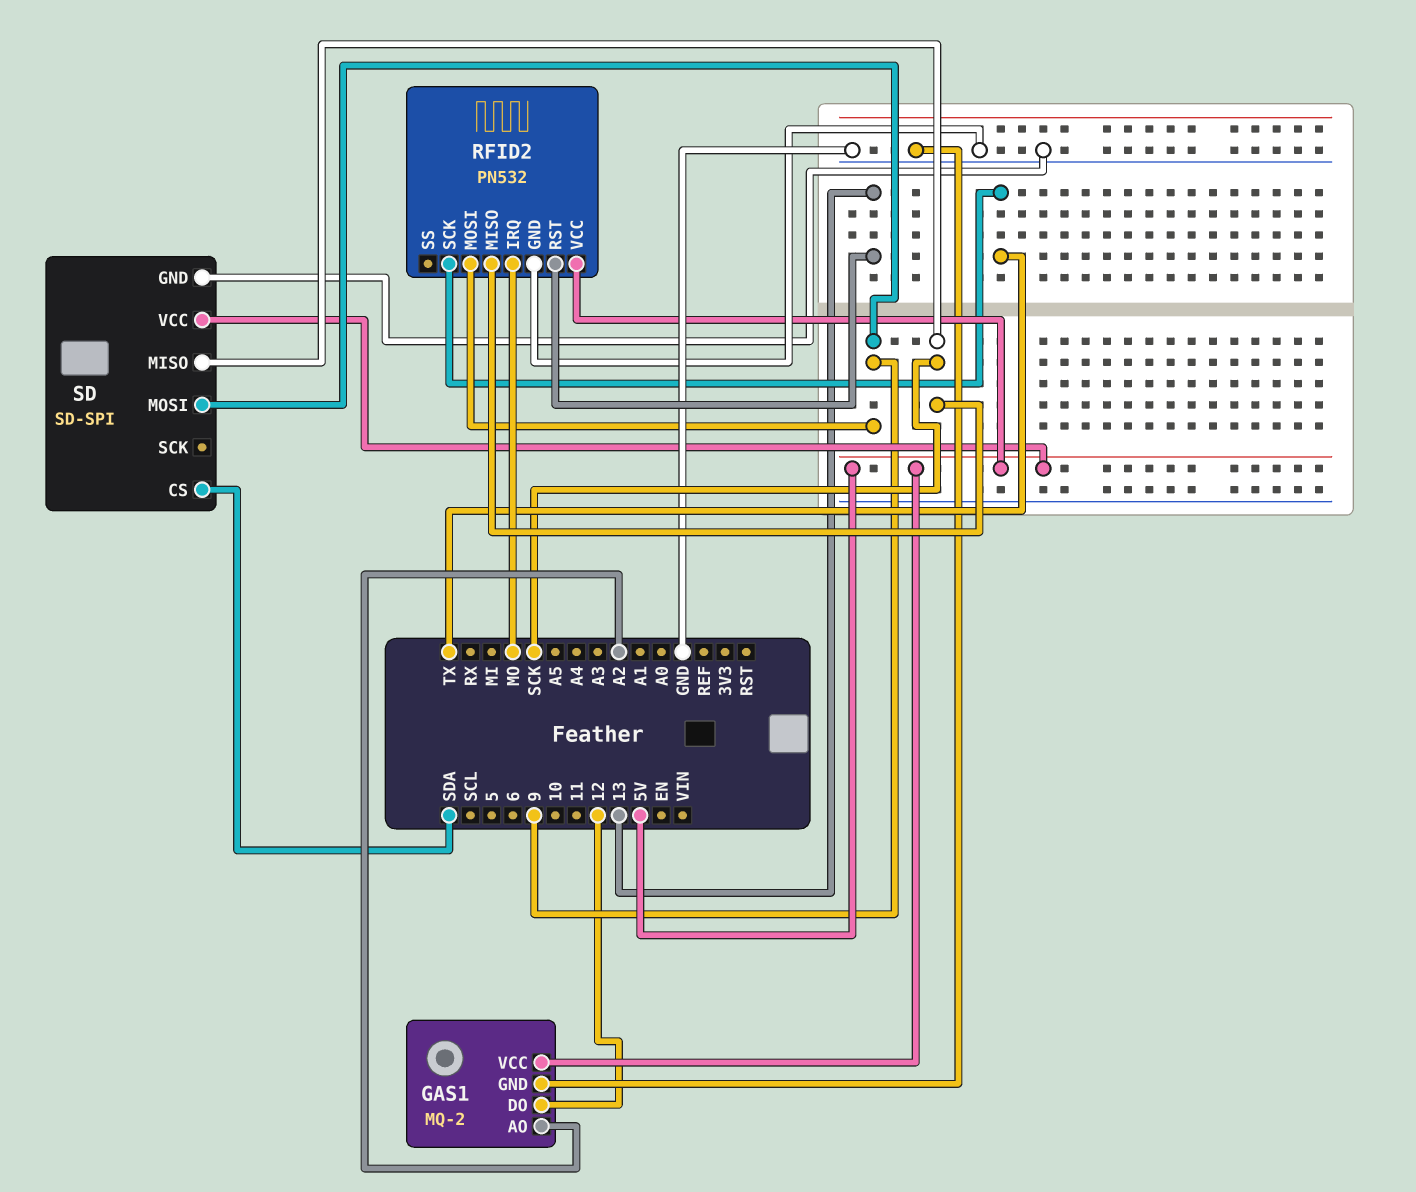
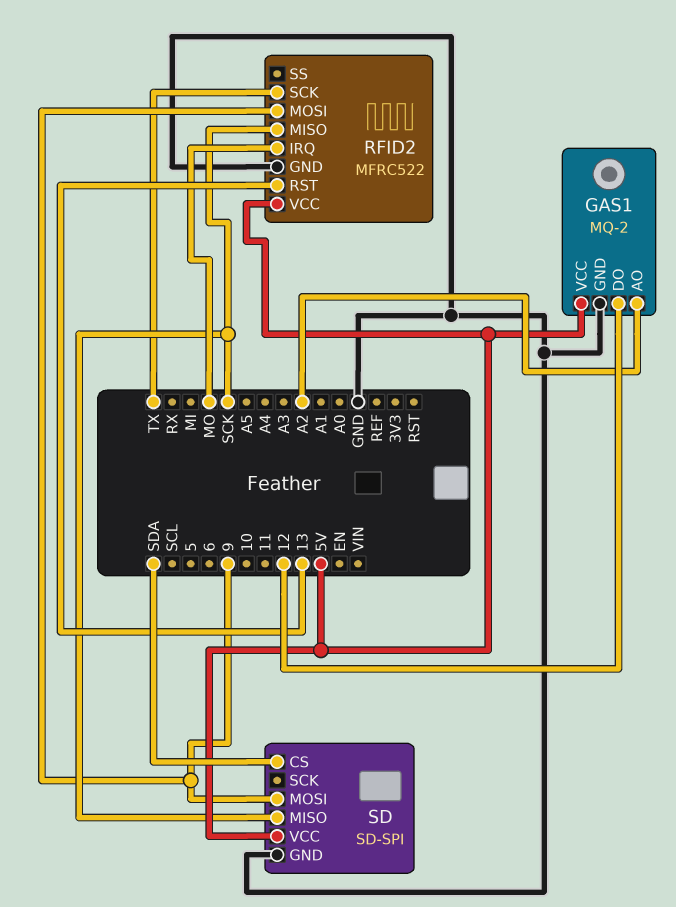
RFID2: PN532 -> MFRC522

